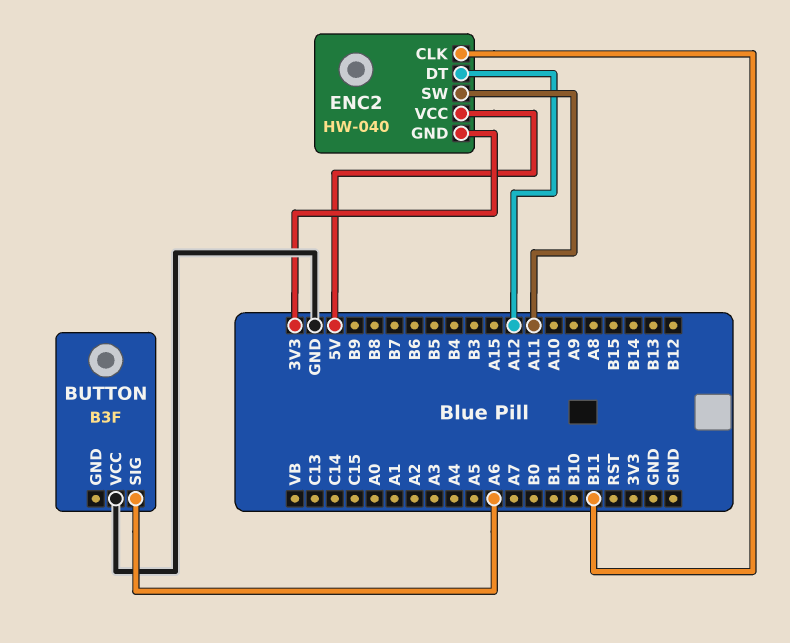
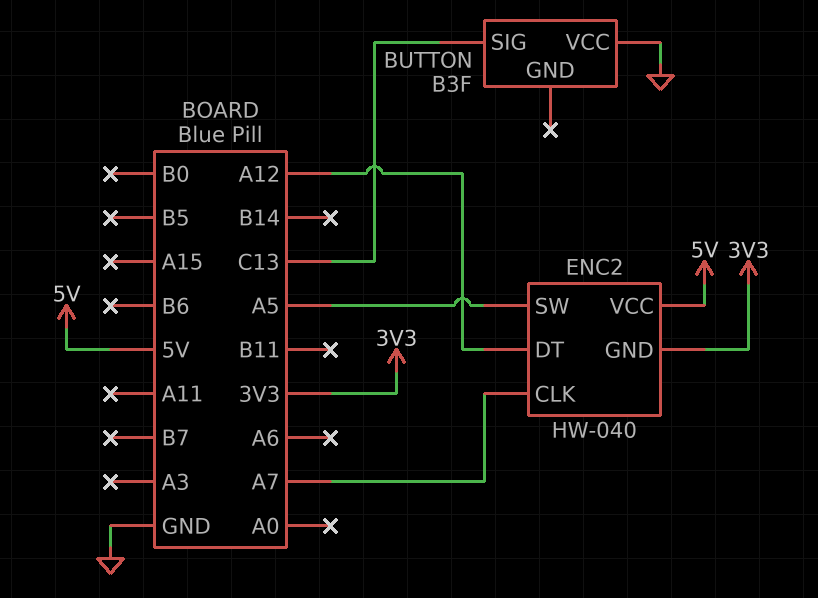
BUTTON pin SIG: A6 -> C13
ENC2 pin CLK: B11 -> A7
ENC2 pin SW: A11 -> A5

